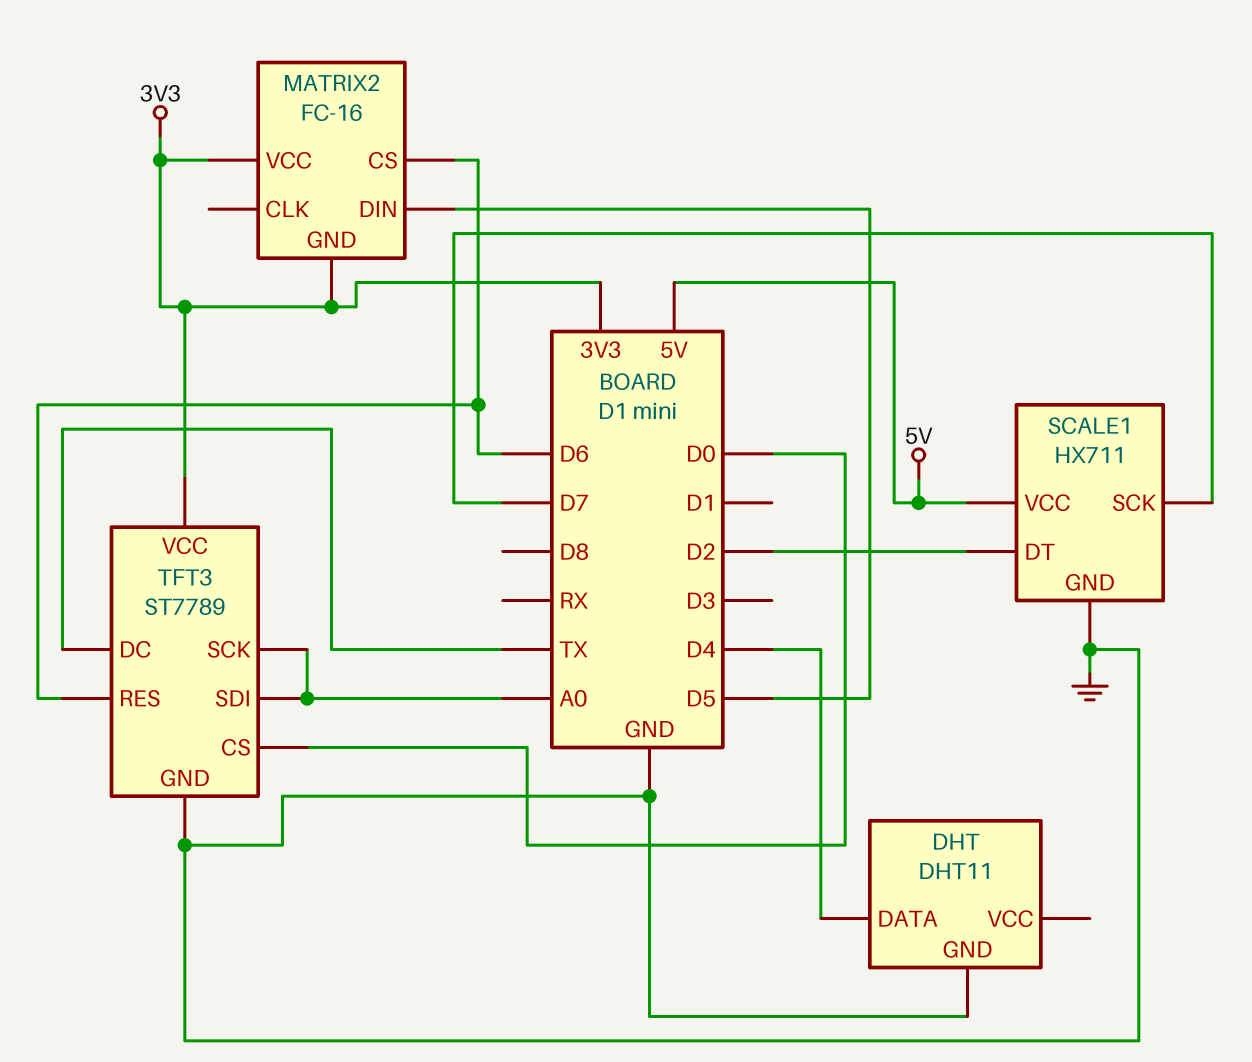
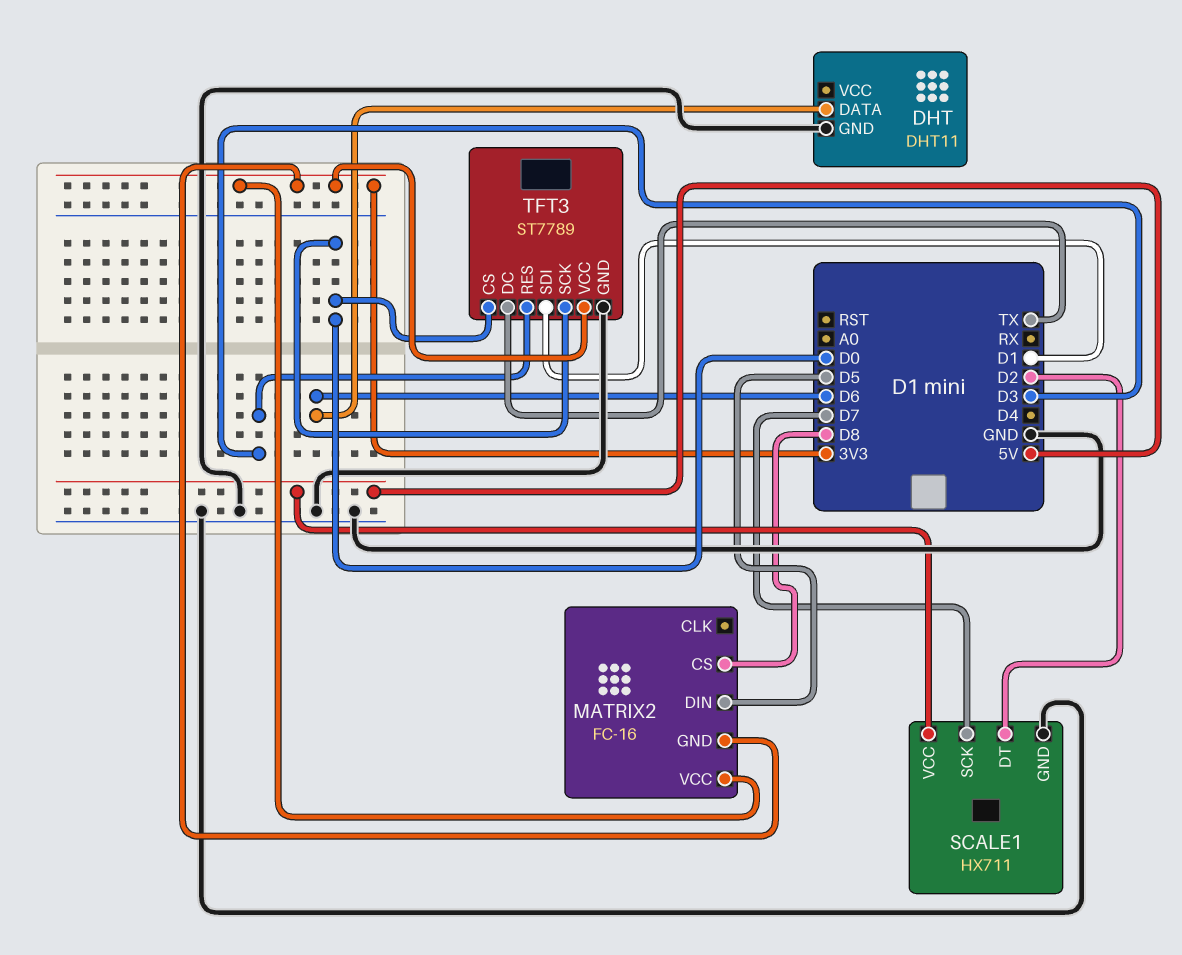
DHT pin DATA: D4 -> D6
MATRIX2 pin CS: D6 -> D8
TFT3 pin RES: D6 -> D3
TFT3 pin SCK: A0 -> D0
TFT3 pin SDI: A0 -> D1

